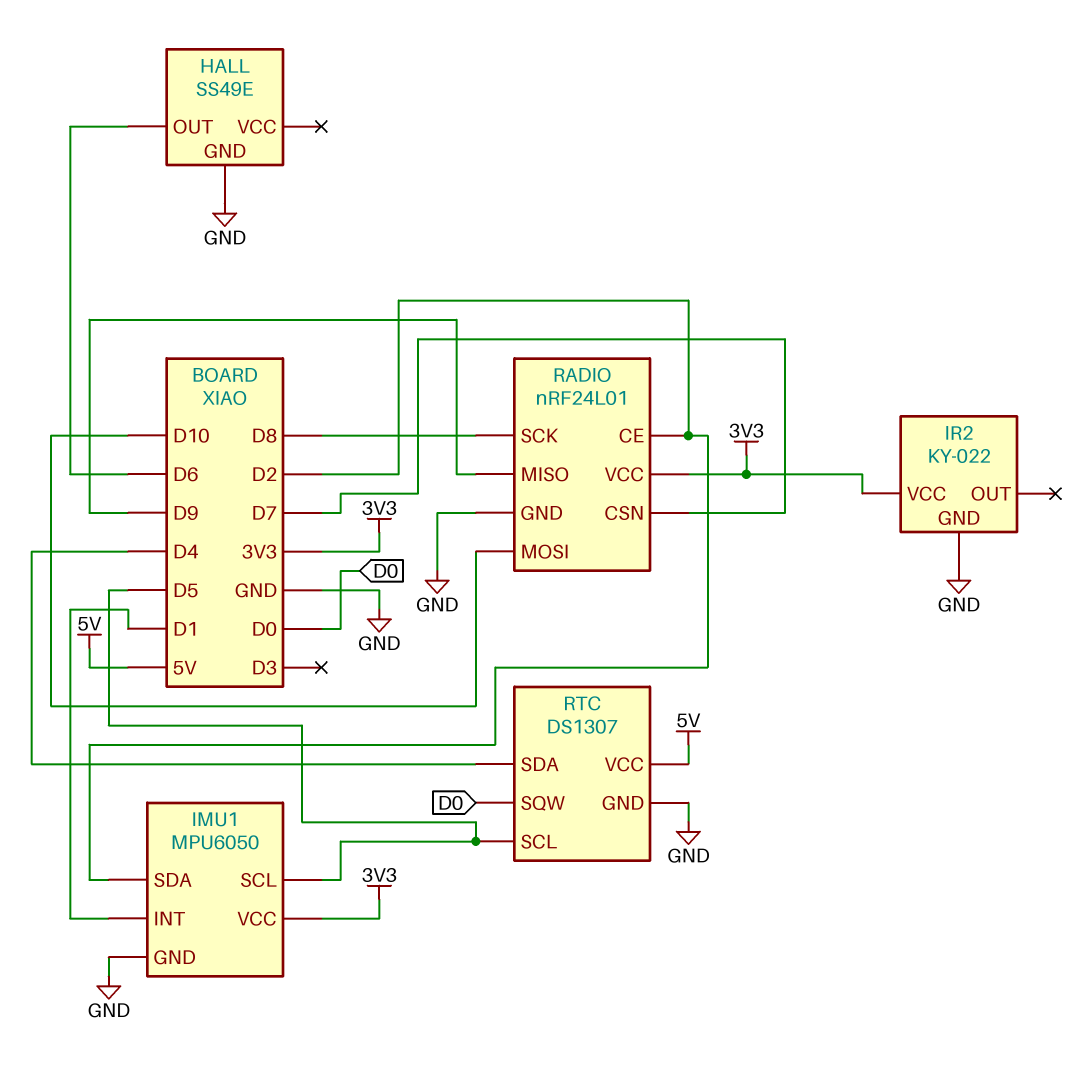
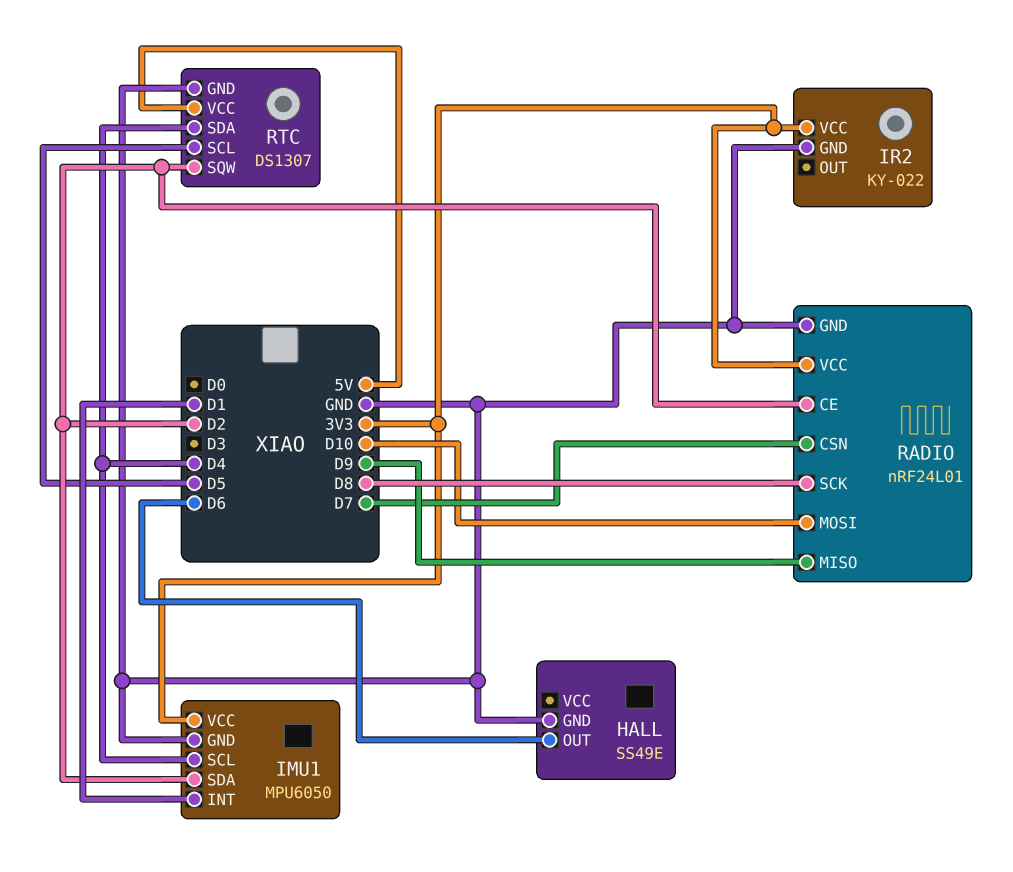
IMU1 pin SCL: D5 -> D4
RTC pin SQW: D0 -> D2

